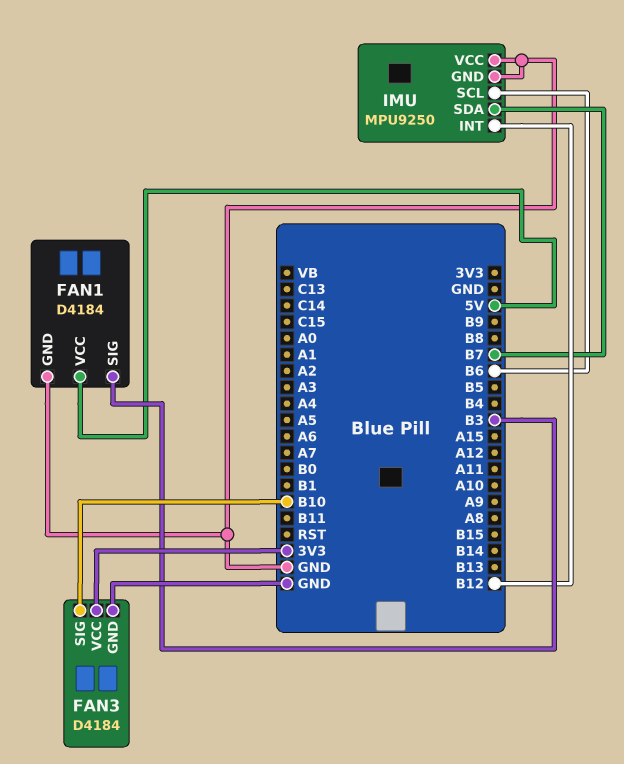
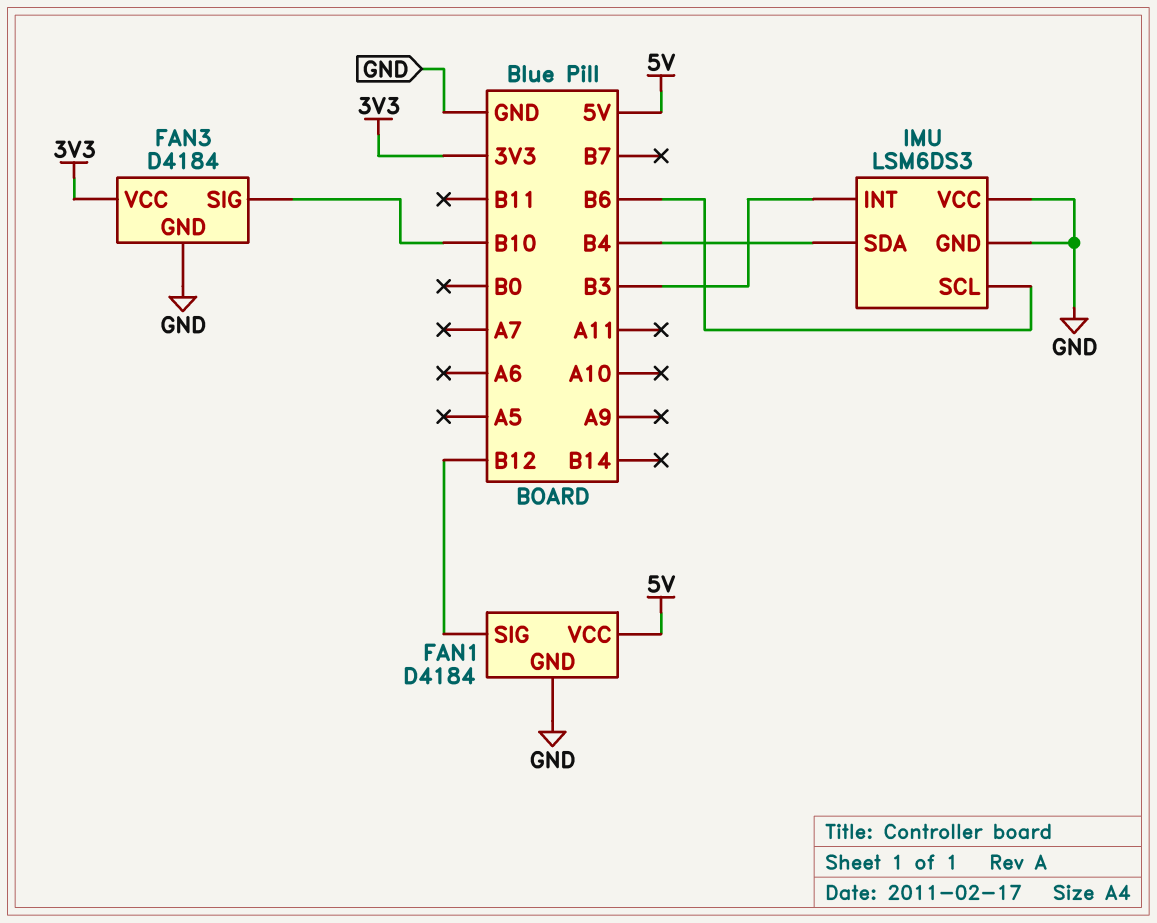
FAN1 pin SIG: B3 -> B12
IMU: MPU9250 -> LSM6DS3
IMU pin INT: B12 -> B3
IMU pin SDA: B7 -> B4

